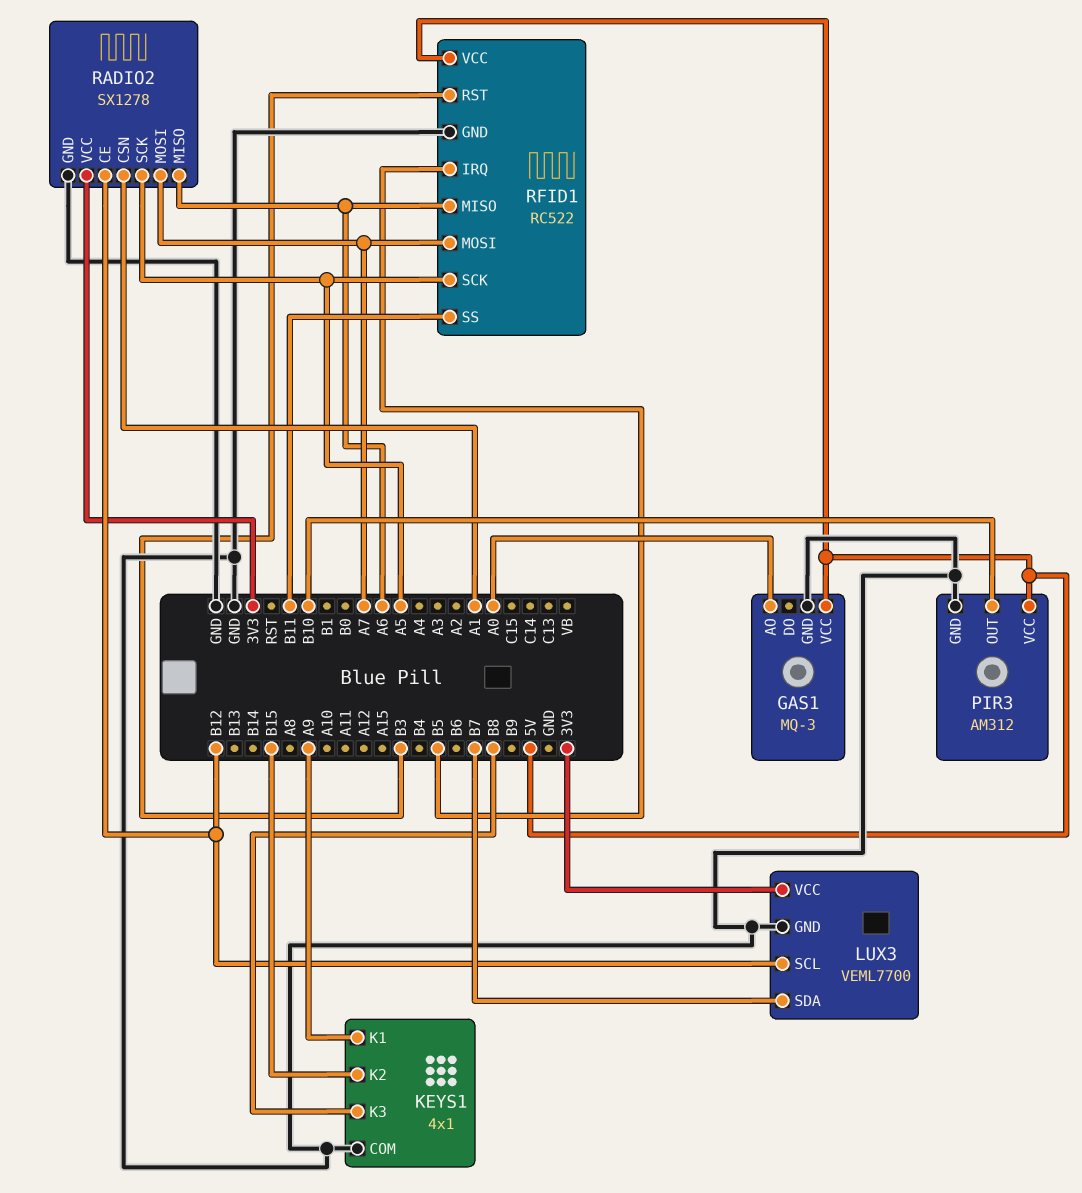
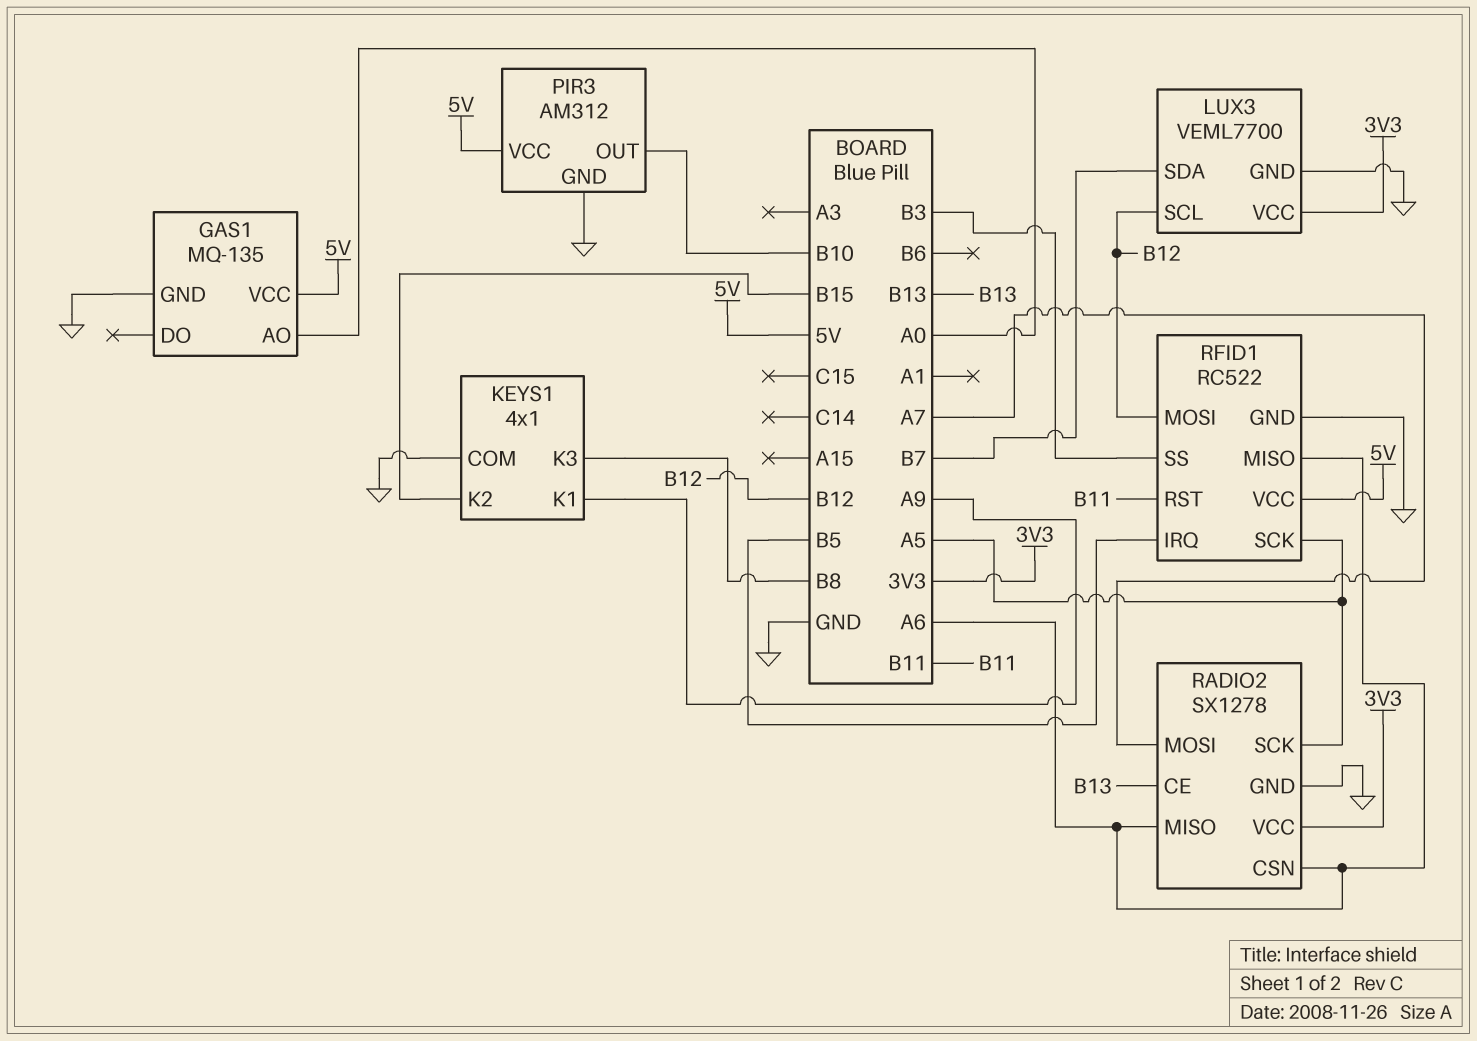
GAS1: MQ-3 -> MQ-135
RADIO2 pin CE: B12 -> B13
RADIO2 pin CSN: A1 -> A6
RFID1 pin MOSI: A7 -> B12
RFID1 pin RST: B3 -> B11
RFID1 pin SS: B11 -> B3

